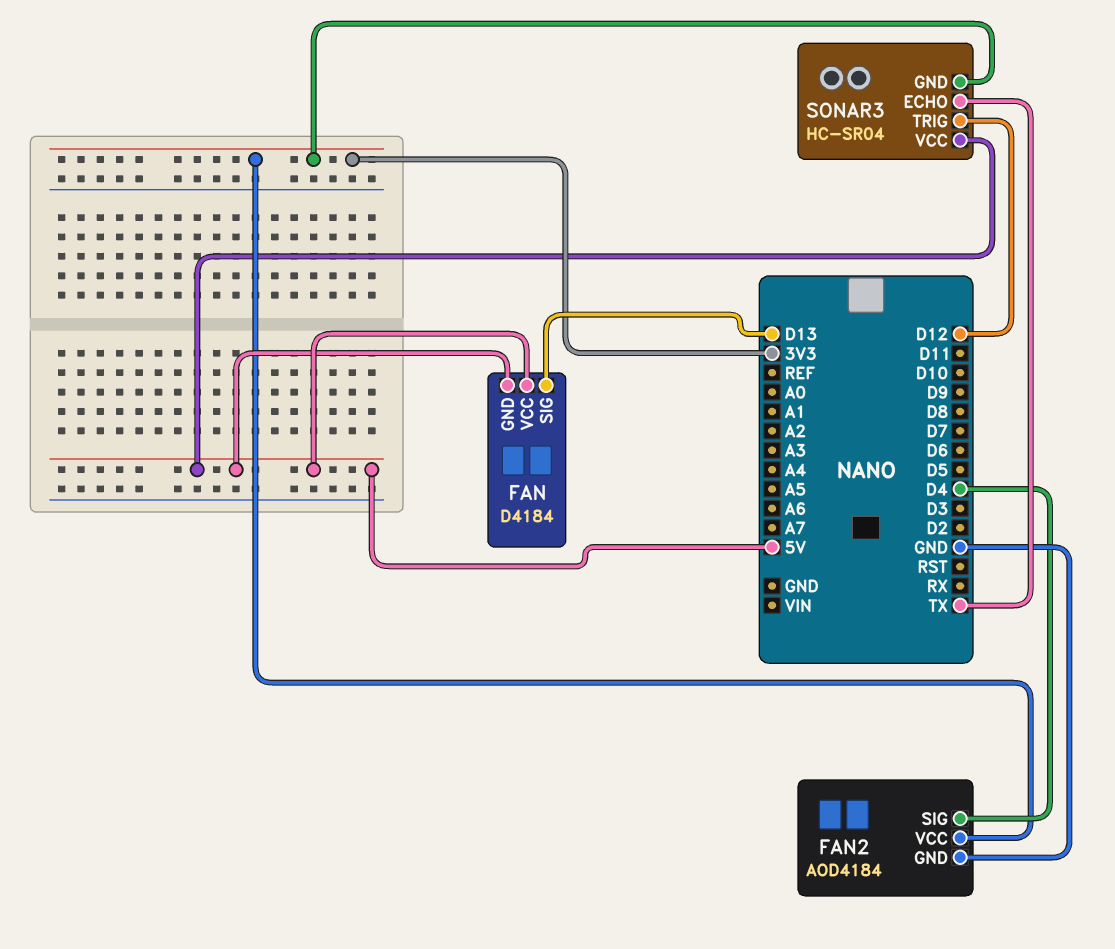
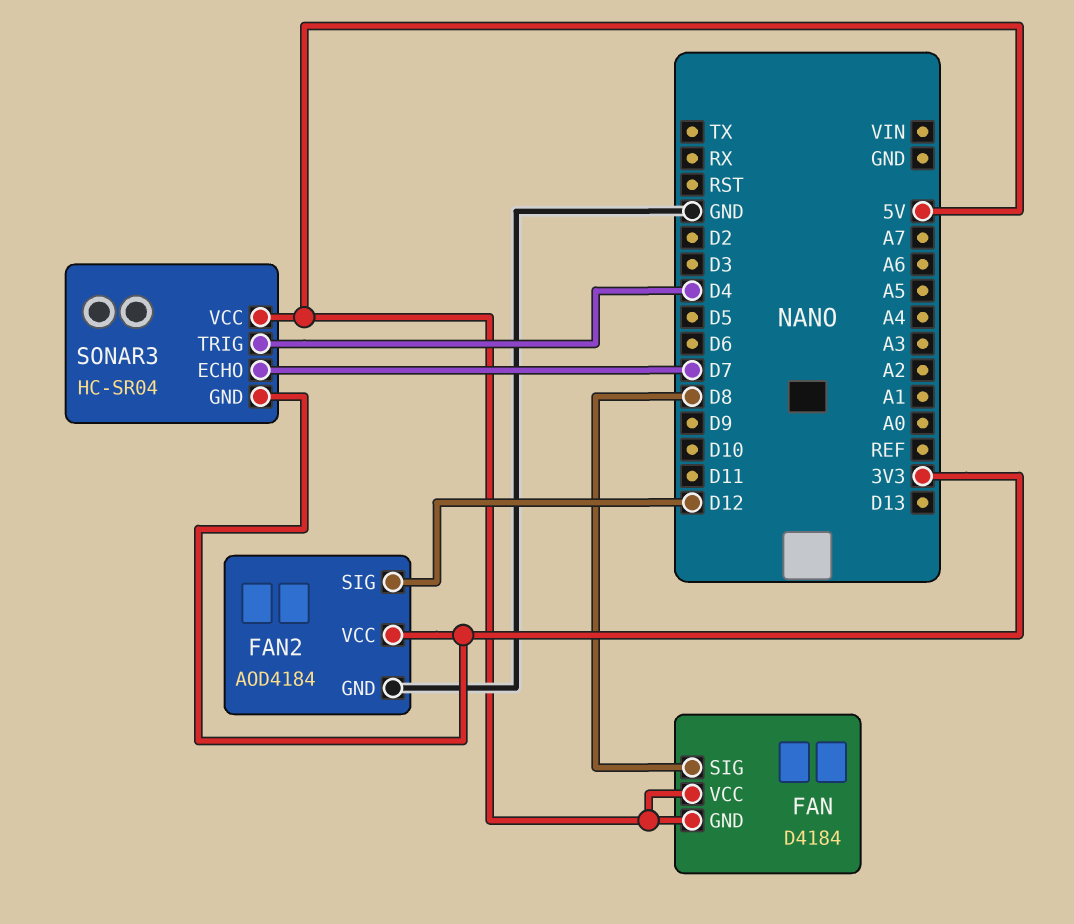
FAN pin SIG: D13 -> D8
FAN2 pin SIG: D4 -> D12
SONAR3 pin ECHO: TX -> D7
SONAR3 pin TRIG: D12 -> D4

